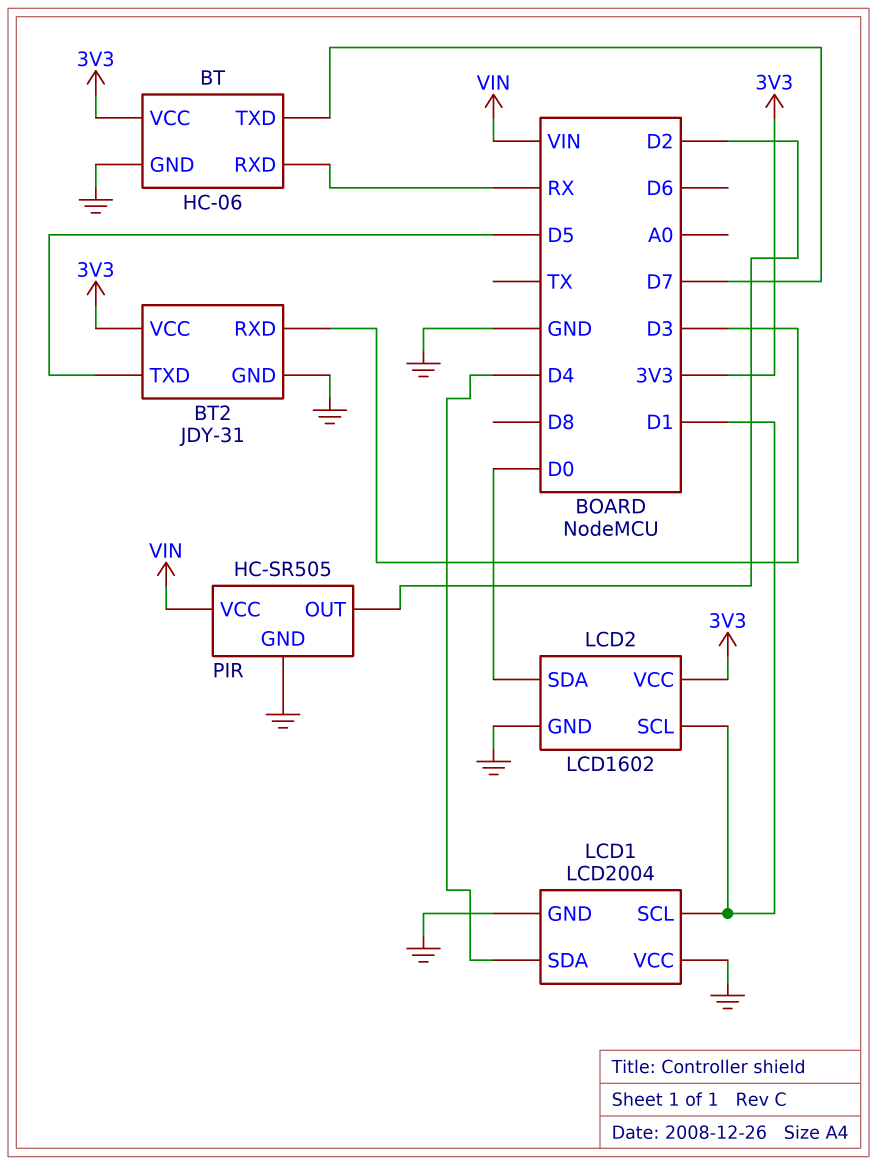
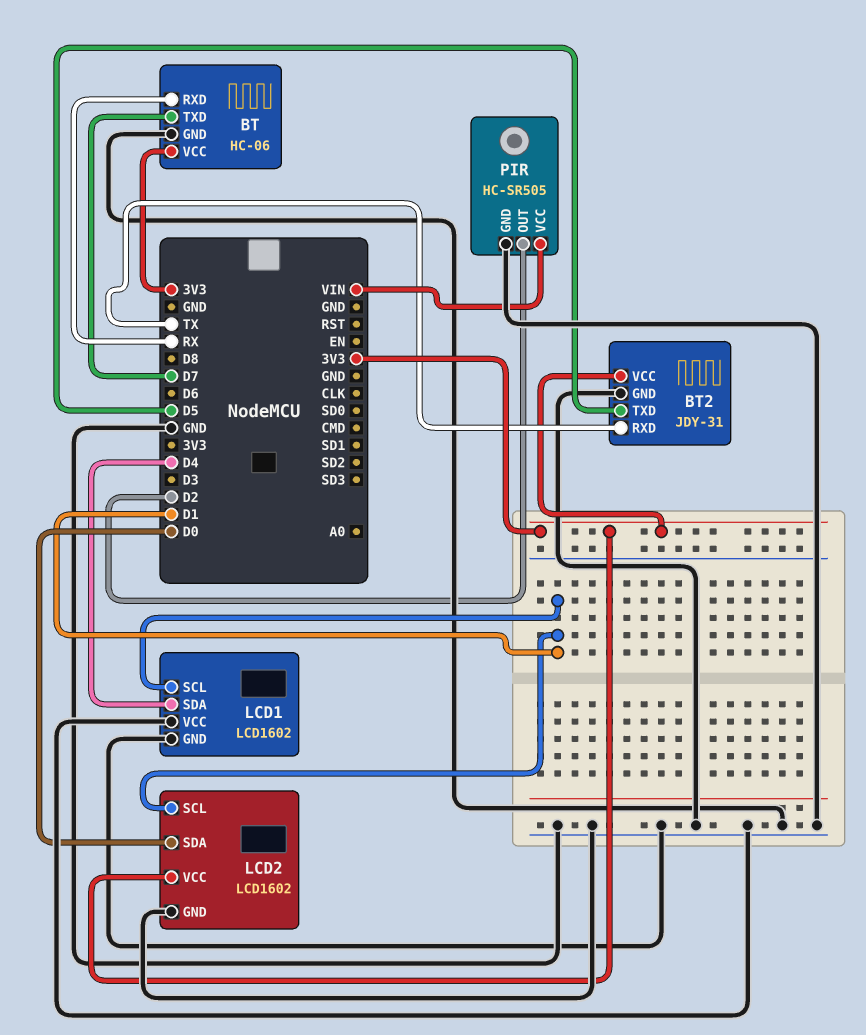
BT2 pin RXD: D3 -> TX
LCD1: LCD2004 -> LCD1602

